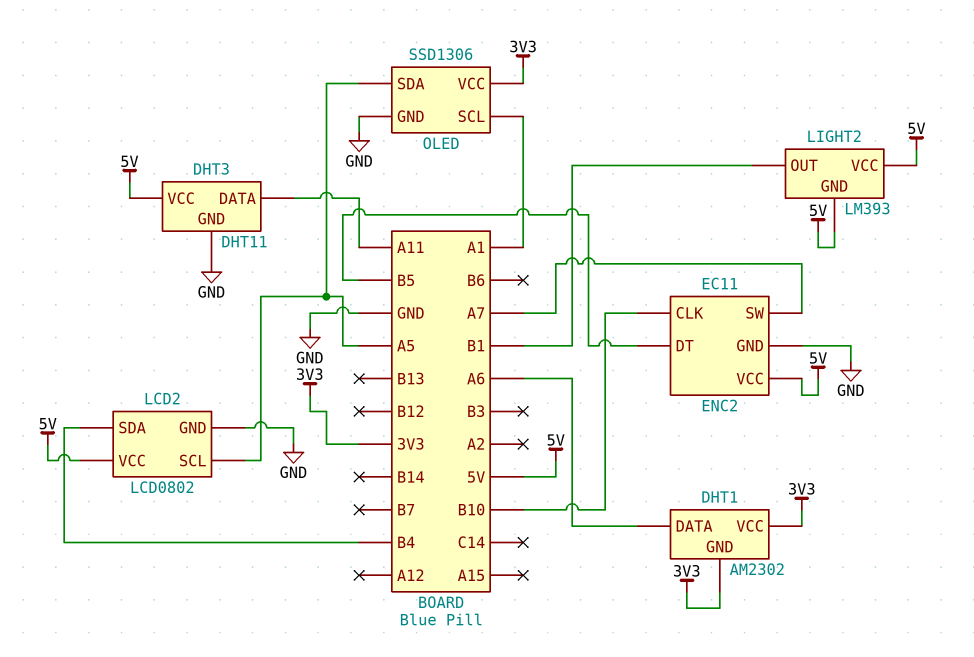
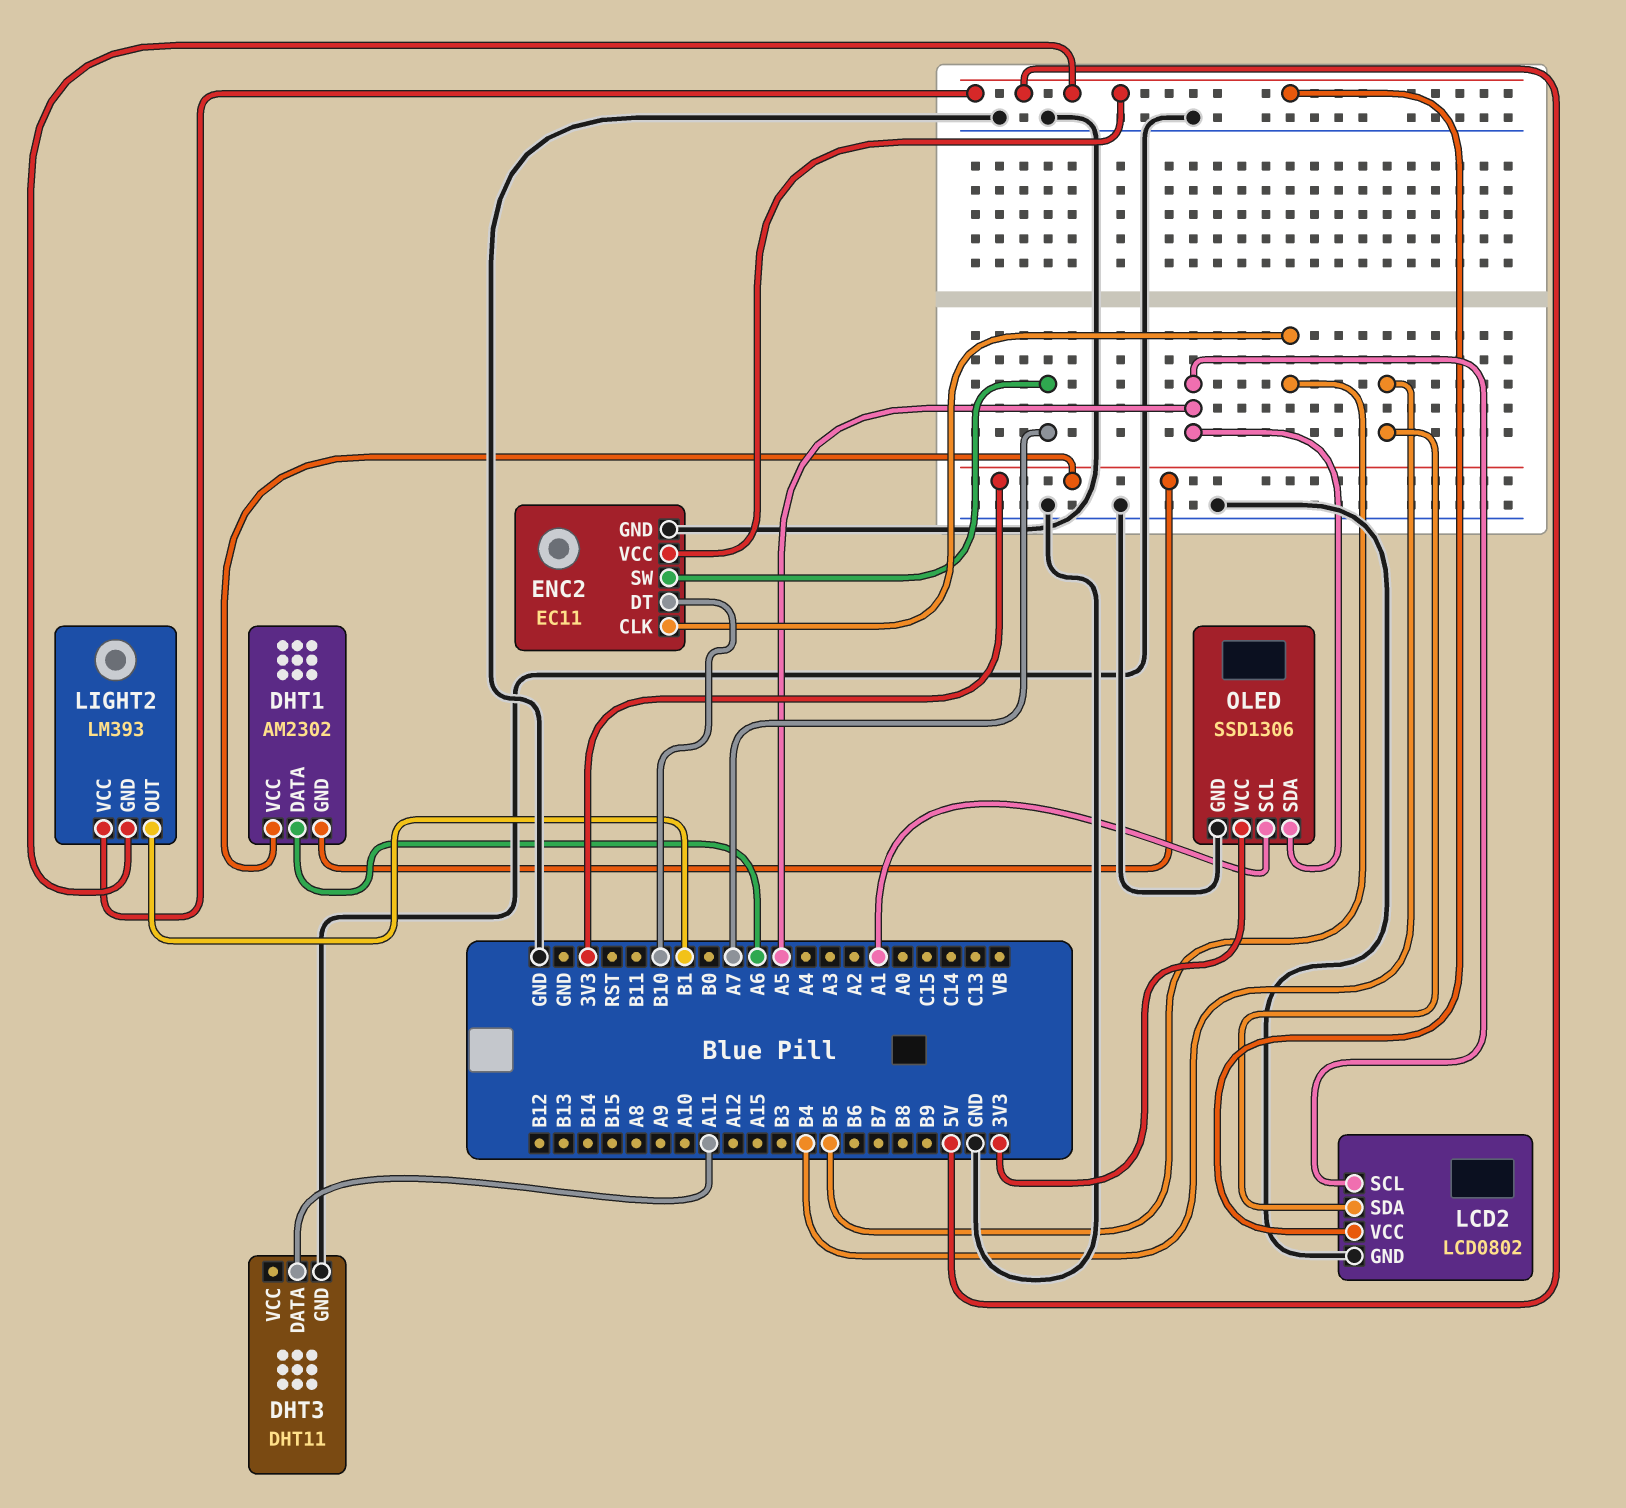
DHT3 pin VCC: 5V -> none
ENC2 pin CLK: B10 -> B5
ENC2 pin DT: B5 -> B10

